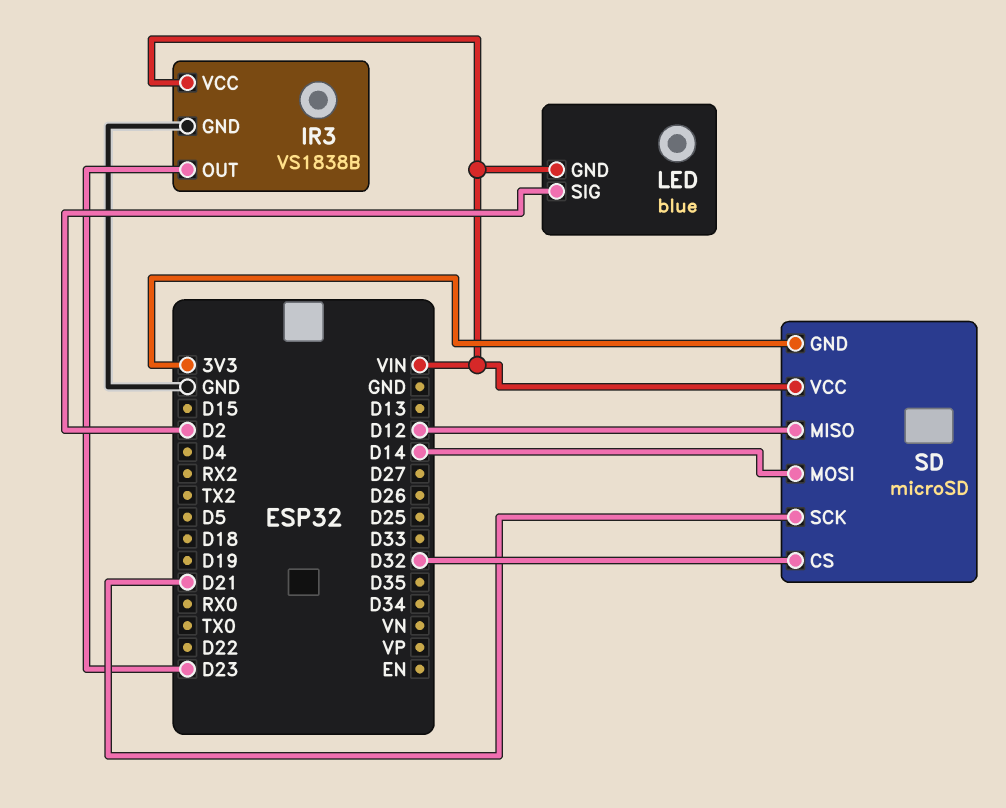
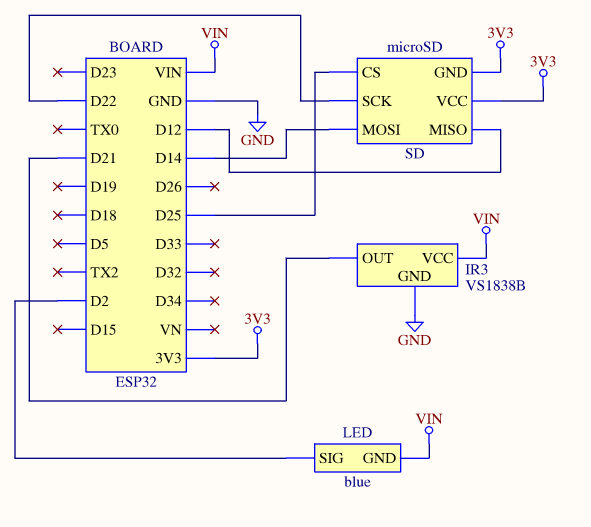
IR3 pin OUT: D23 -> D21
SD pin CS: D32 -> D25
SD pin SCK: D21 -> D22
SD pin VCC: VIN -> 3V3

